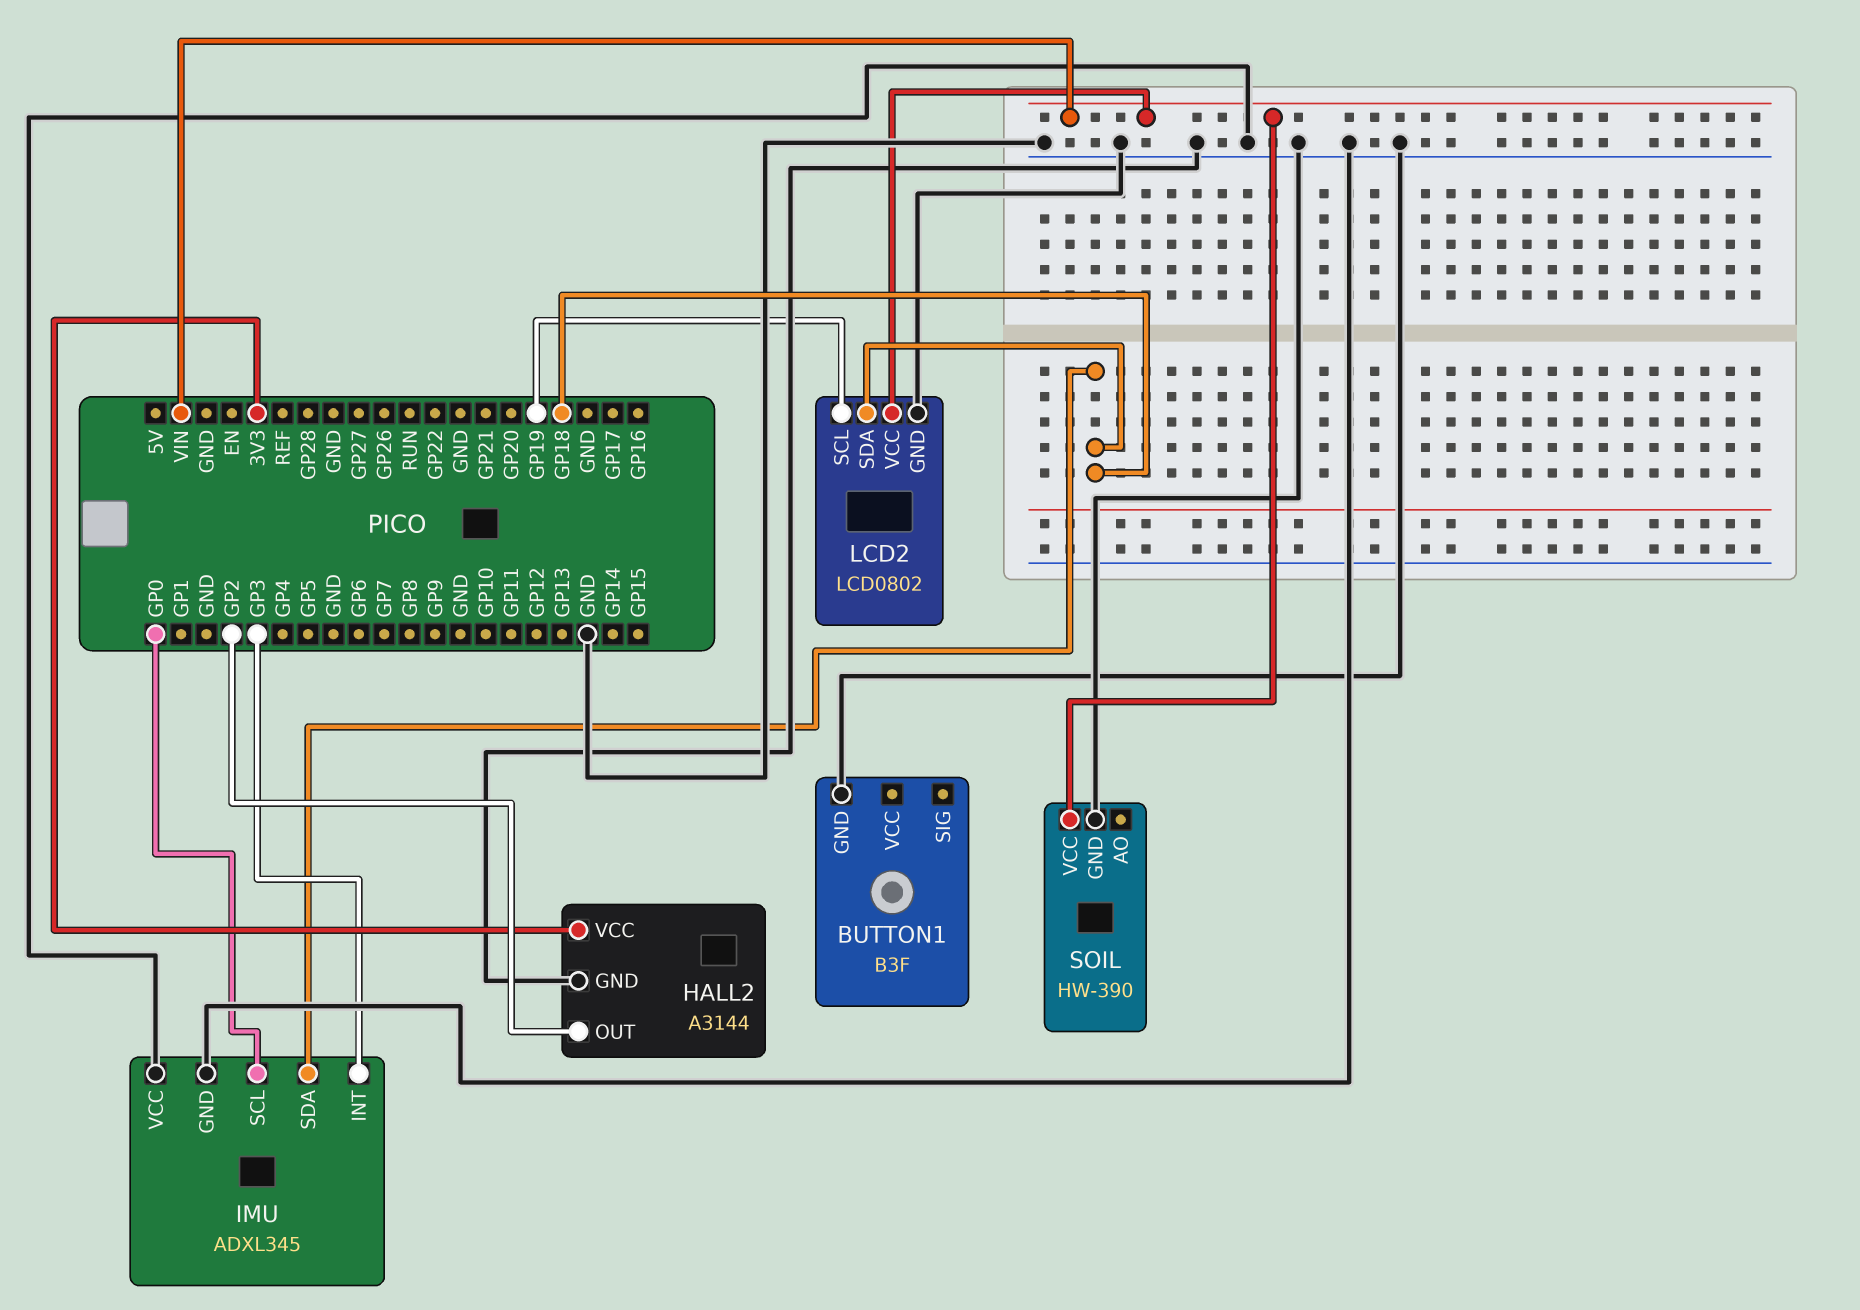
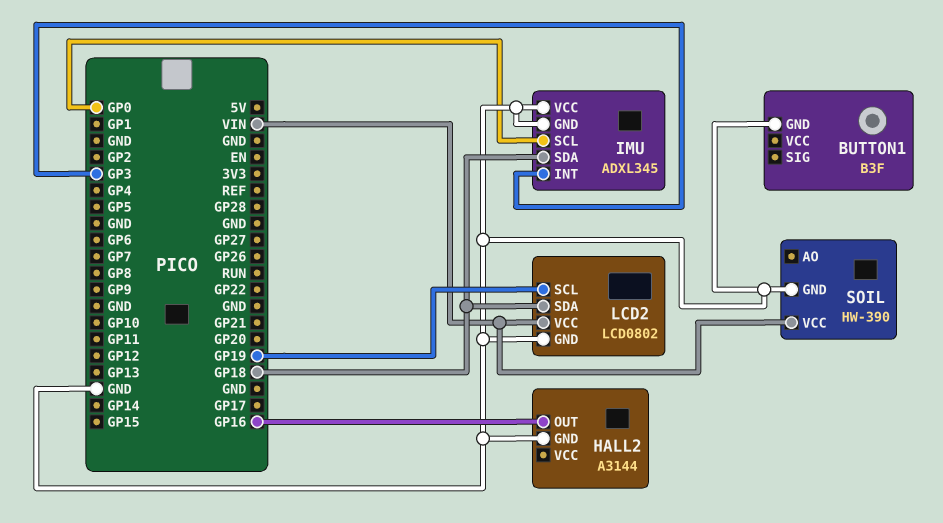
HALL2 pin OUT: GP2 -> GP16
HALL2 pin VCC: 3V3 -> none

